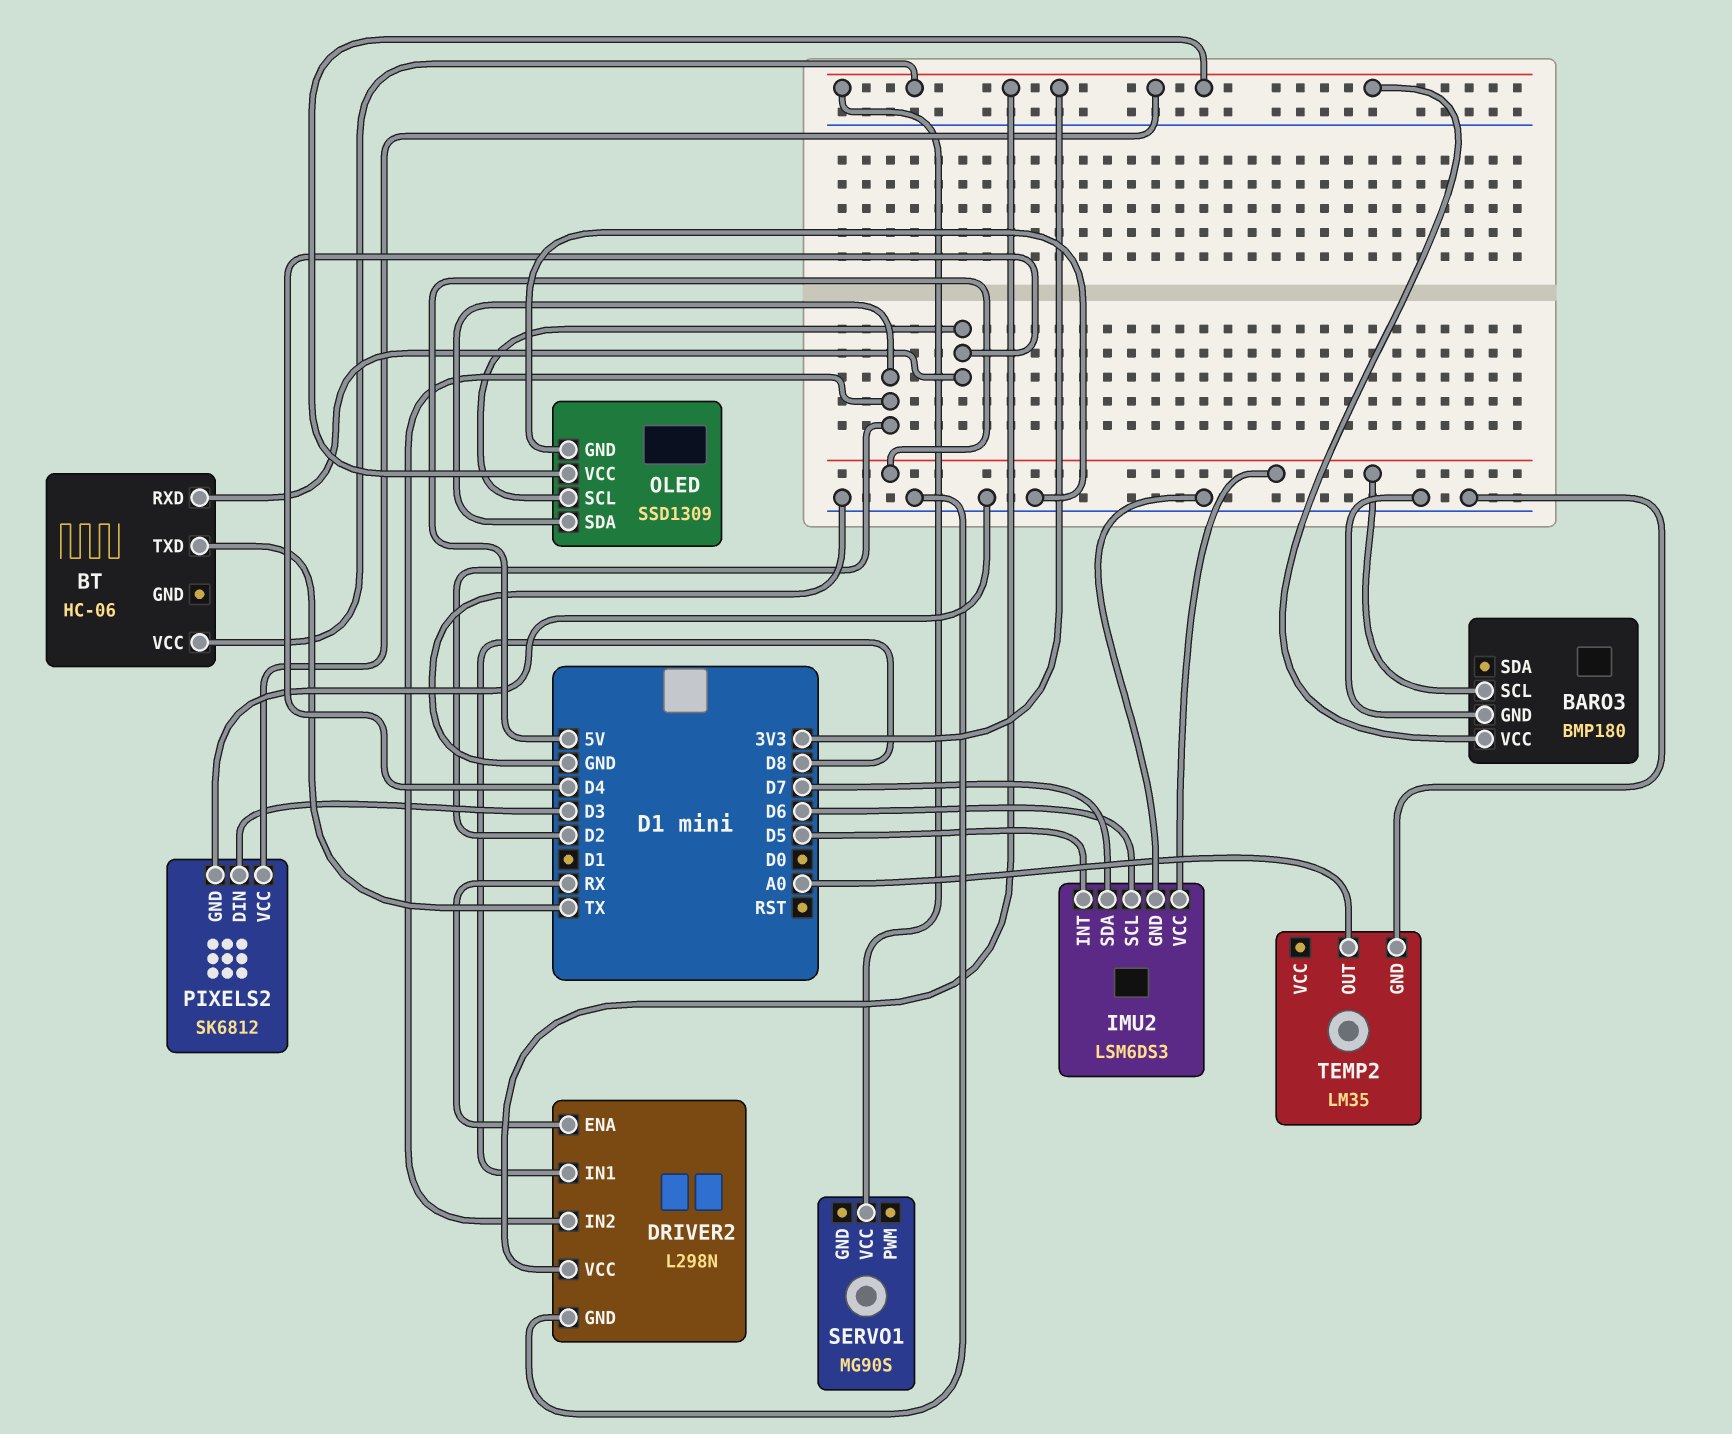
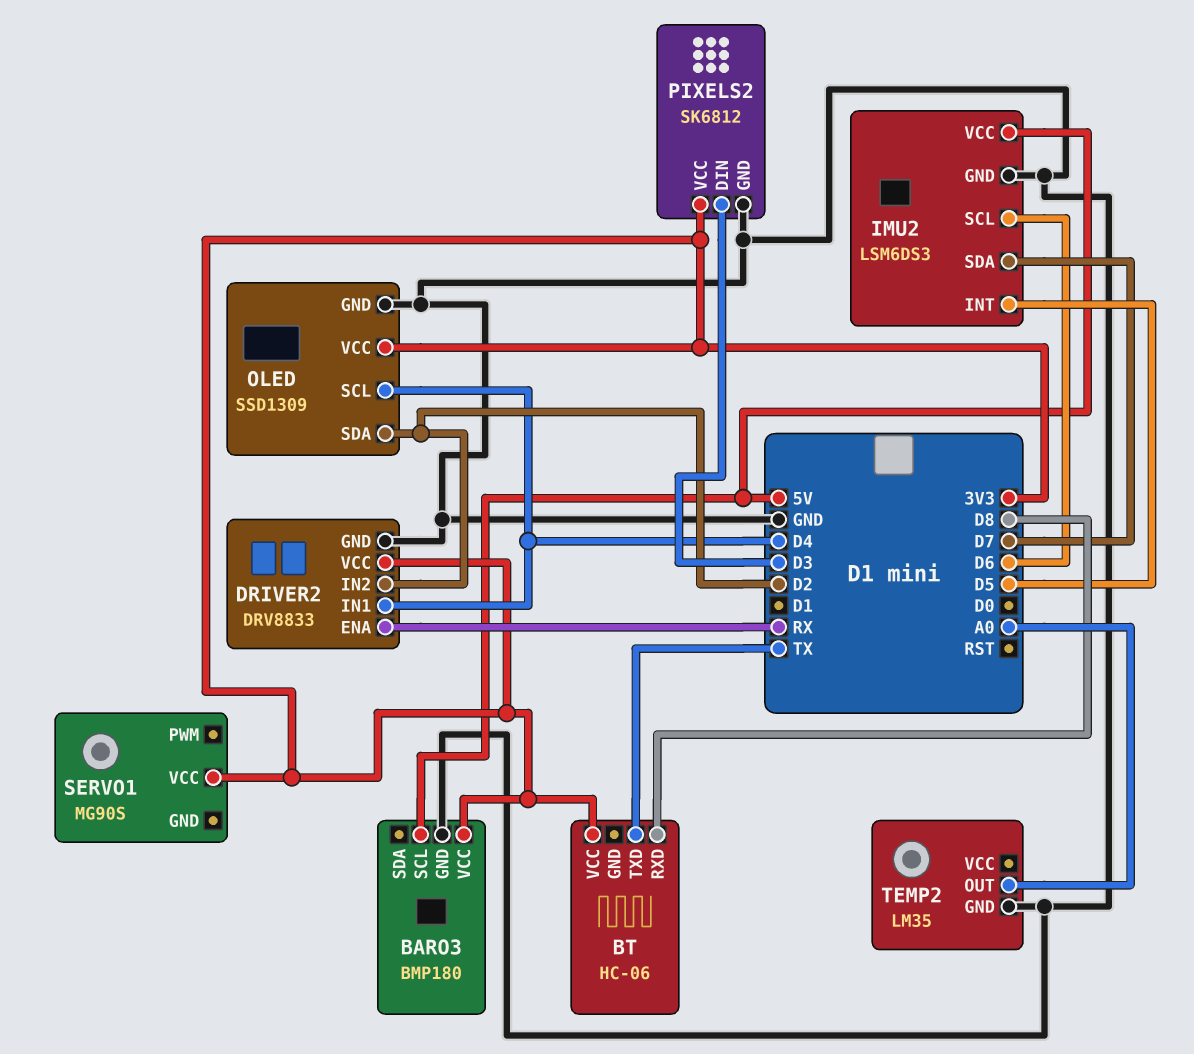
BT pin RXD: D4 -> D8
DRIVER2: L298N -> DRV8833
DRIVER2 pin IN1: D8 -> D4

